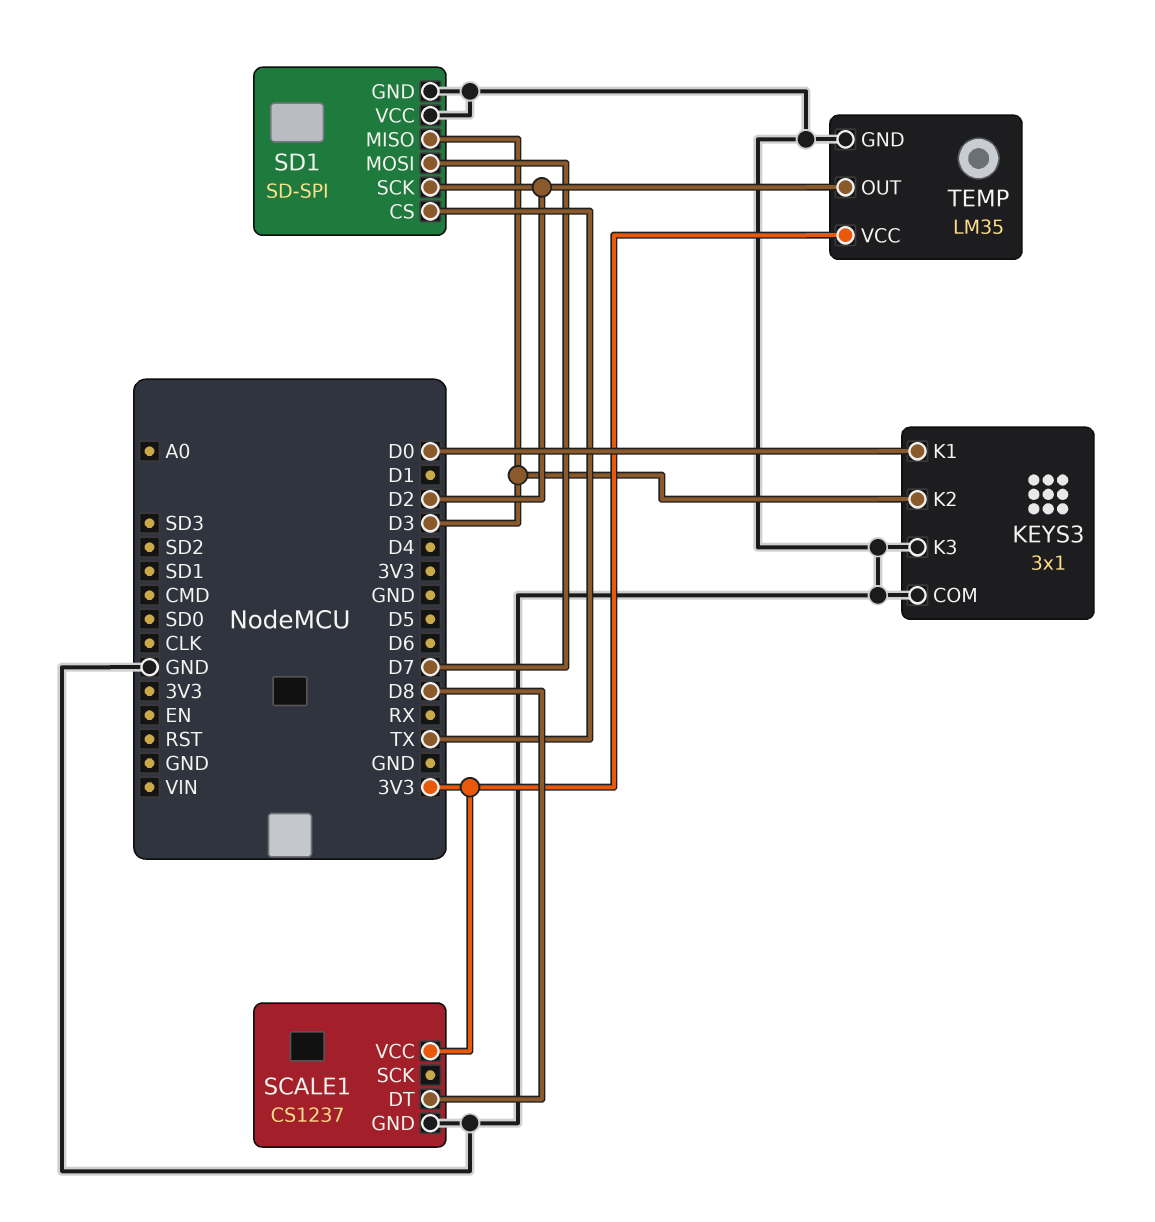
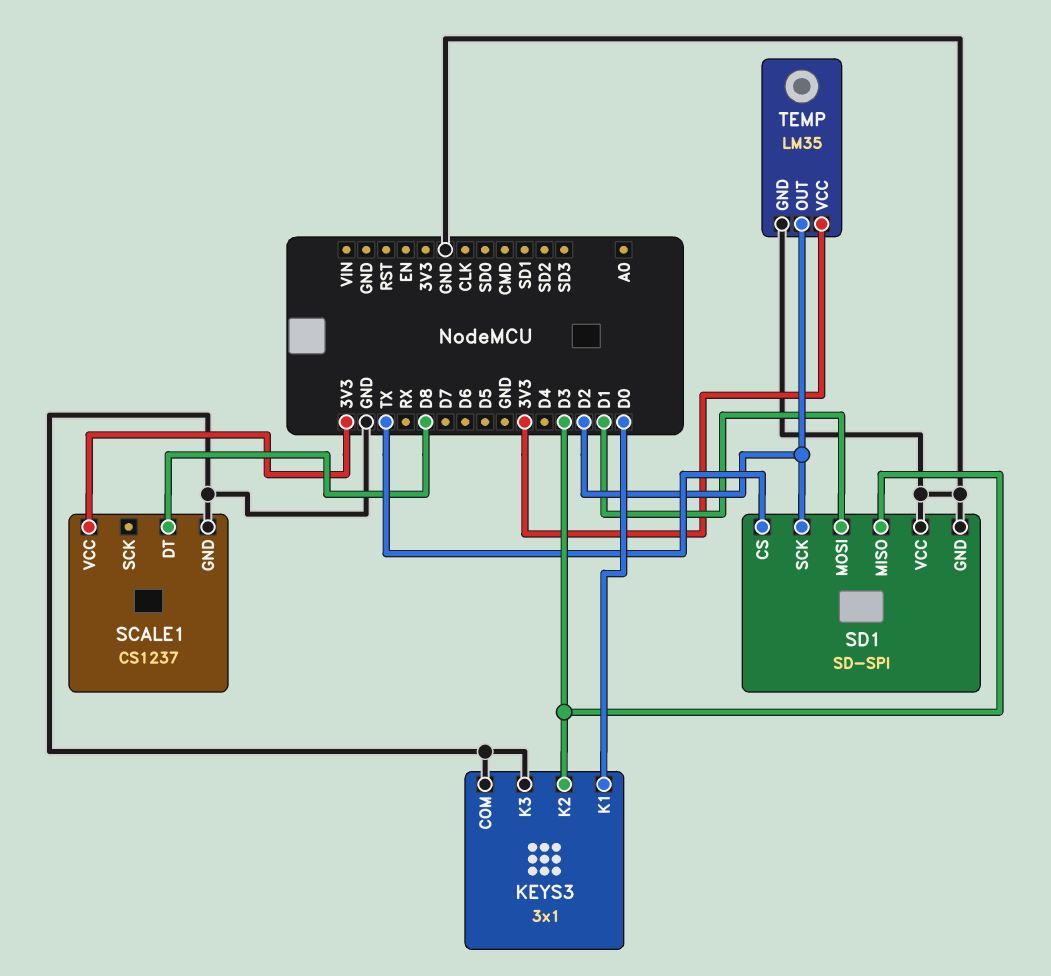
SD1 pin MOSI: D7 -> D1

